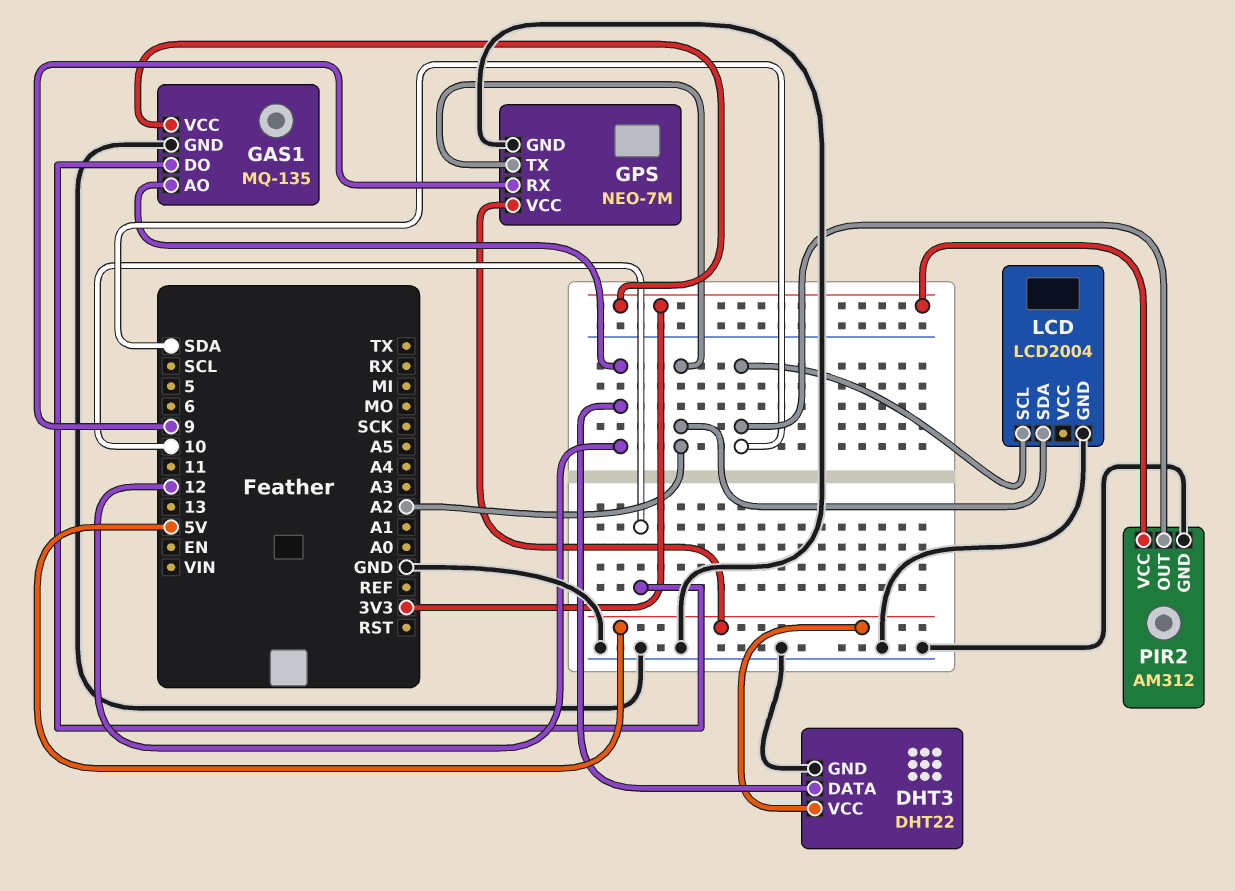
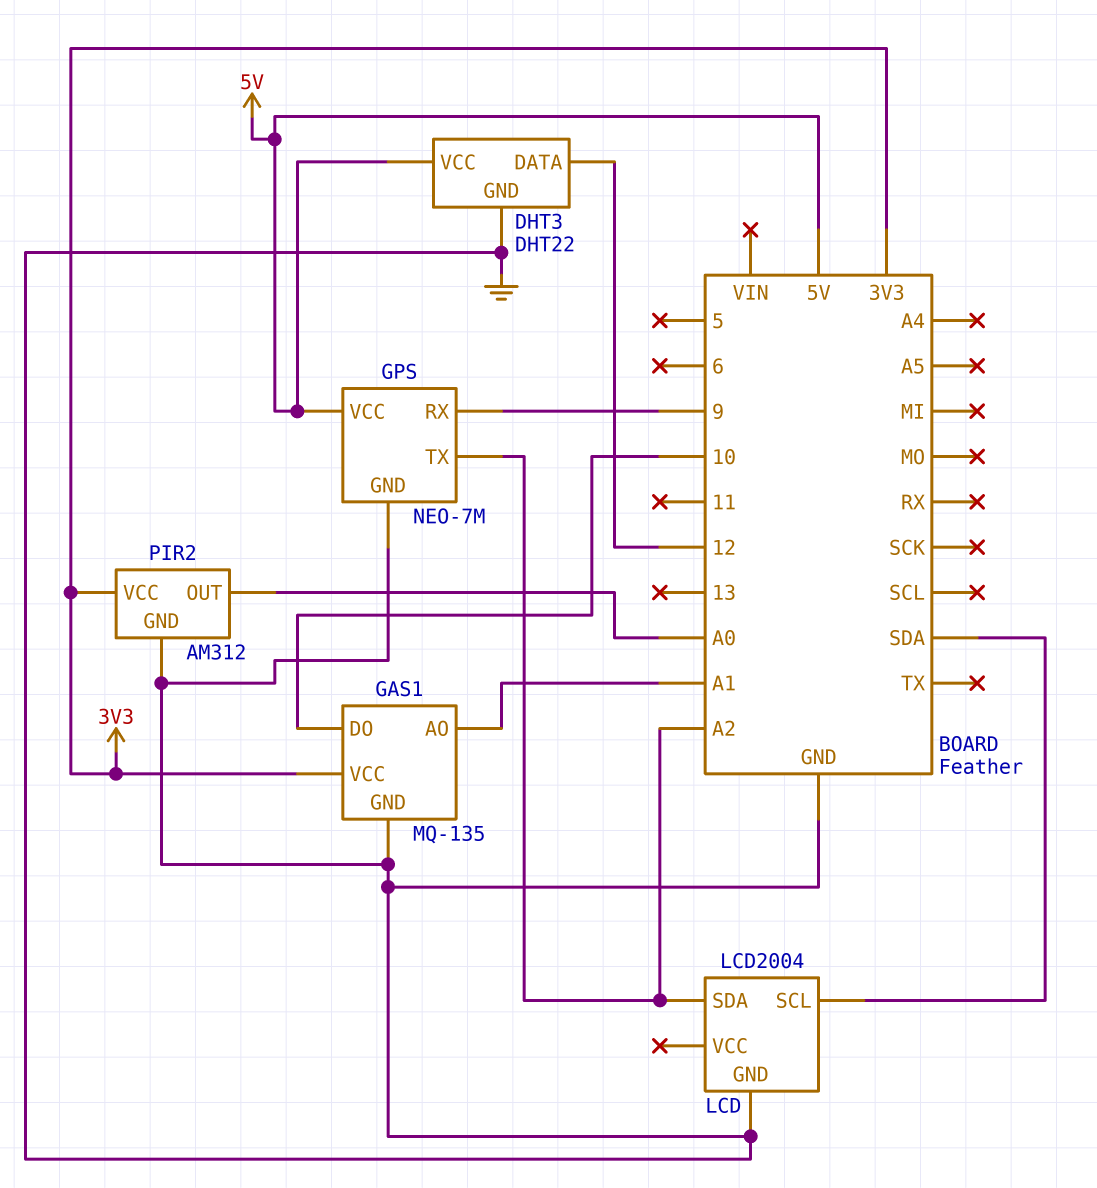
GAS1 pin AO: 12 -> A1
PIR2 pin OUT: SDA -> A0

